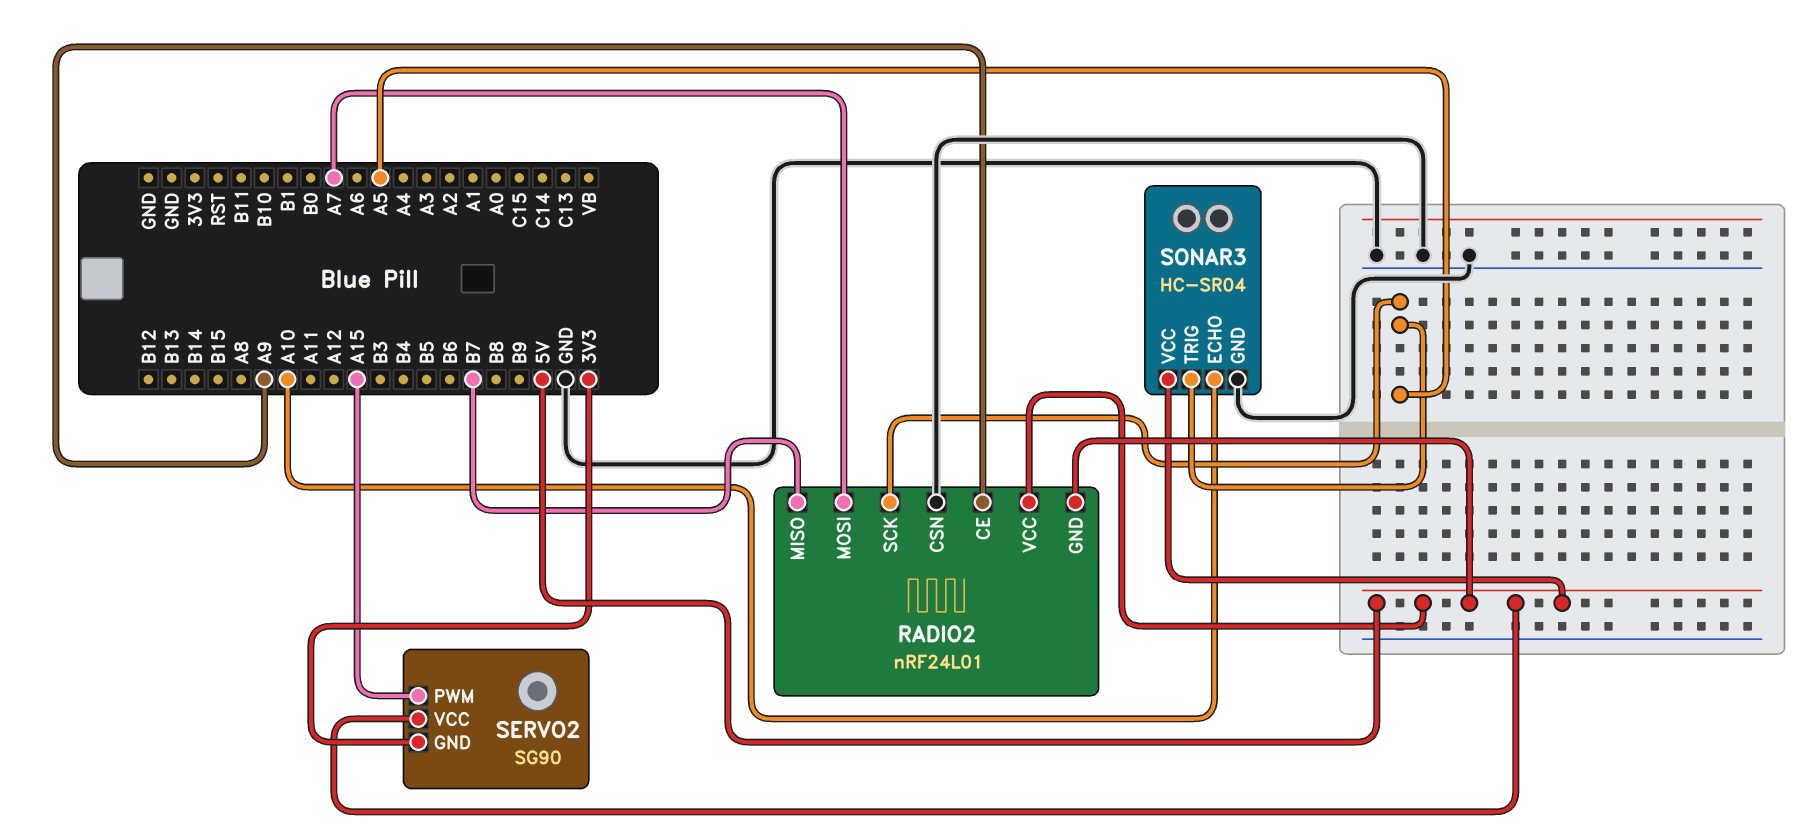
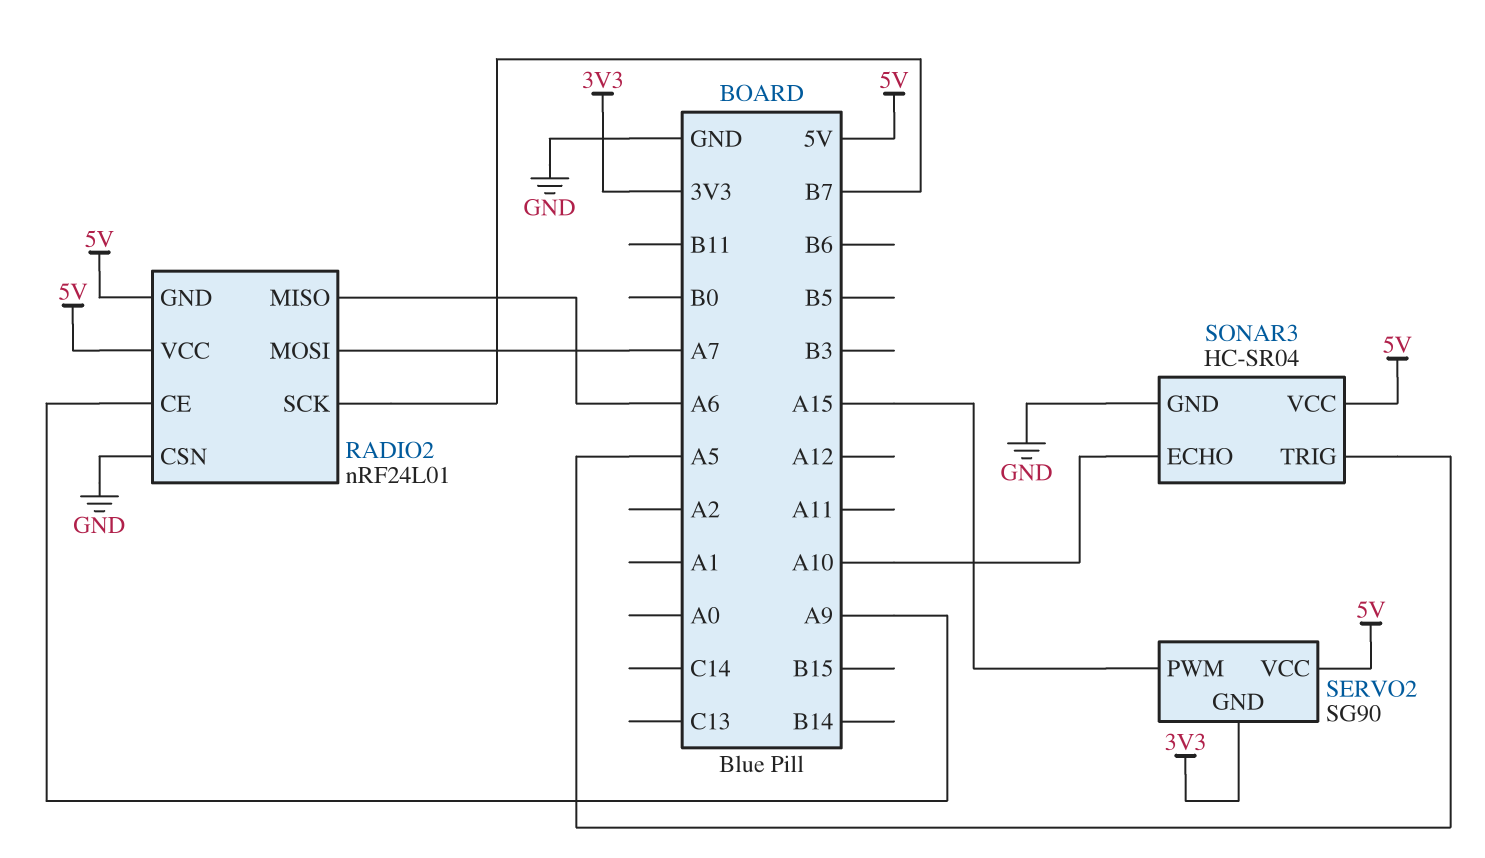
RADIO2 pin MISO: B7 -> A6
RADIO2 pin SCK: A5 -> B7

